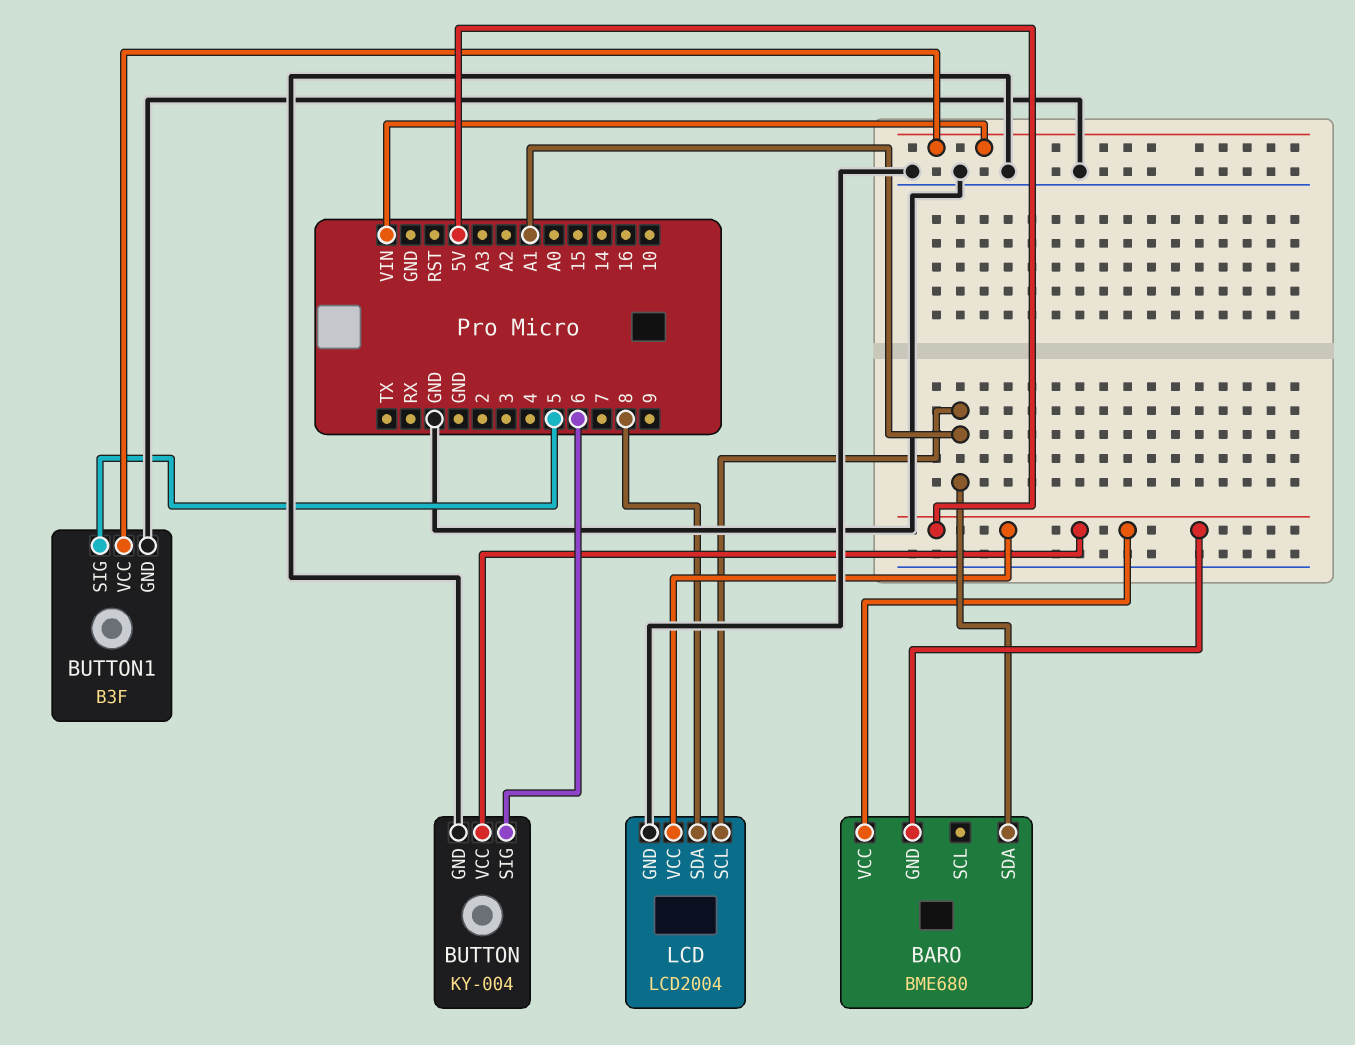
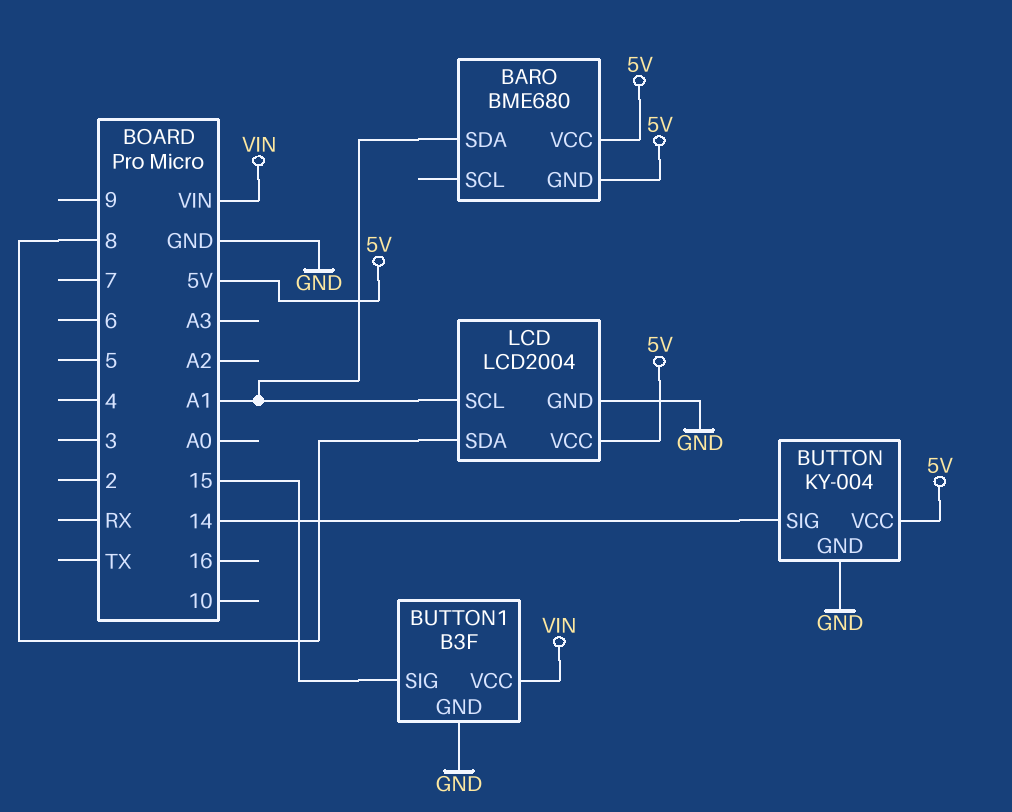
BUTTON pin SIG: 6 -> 14
BUTTON1 pin SIG: 5 -> 15

